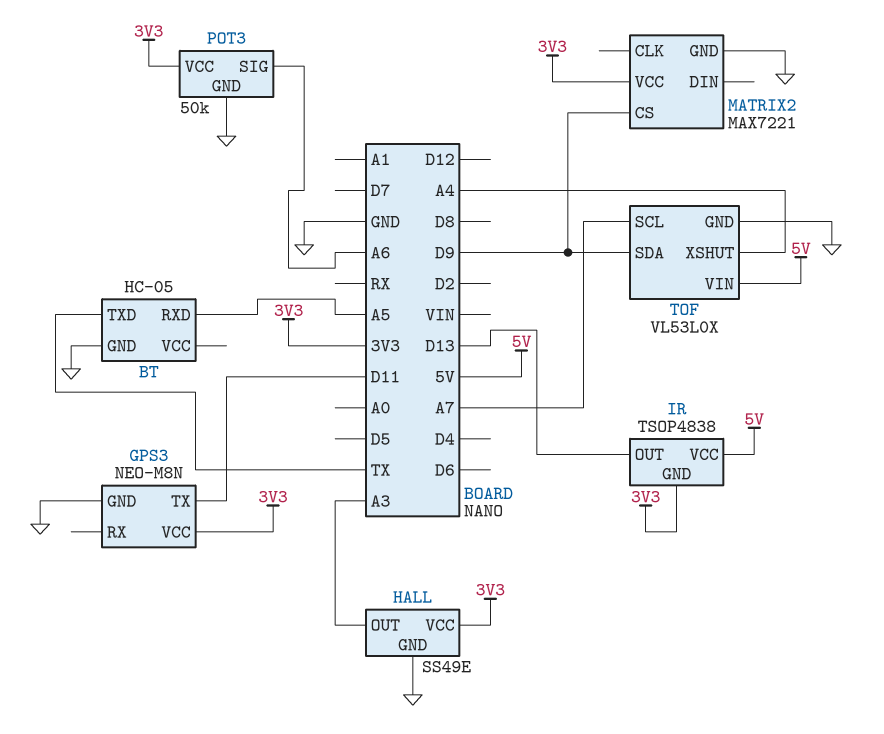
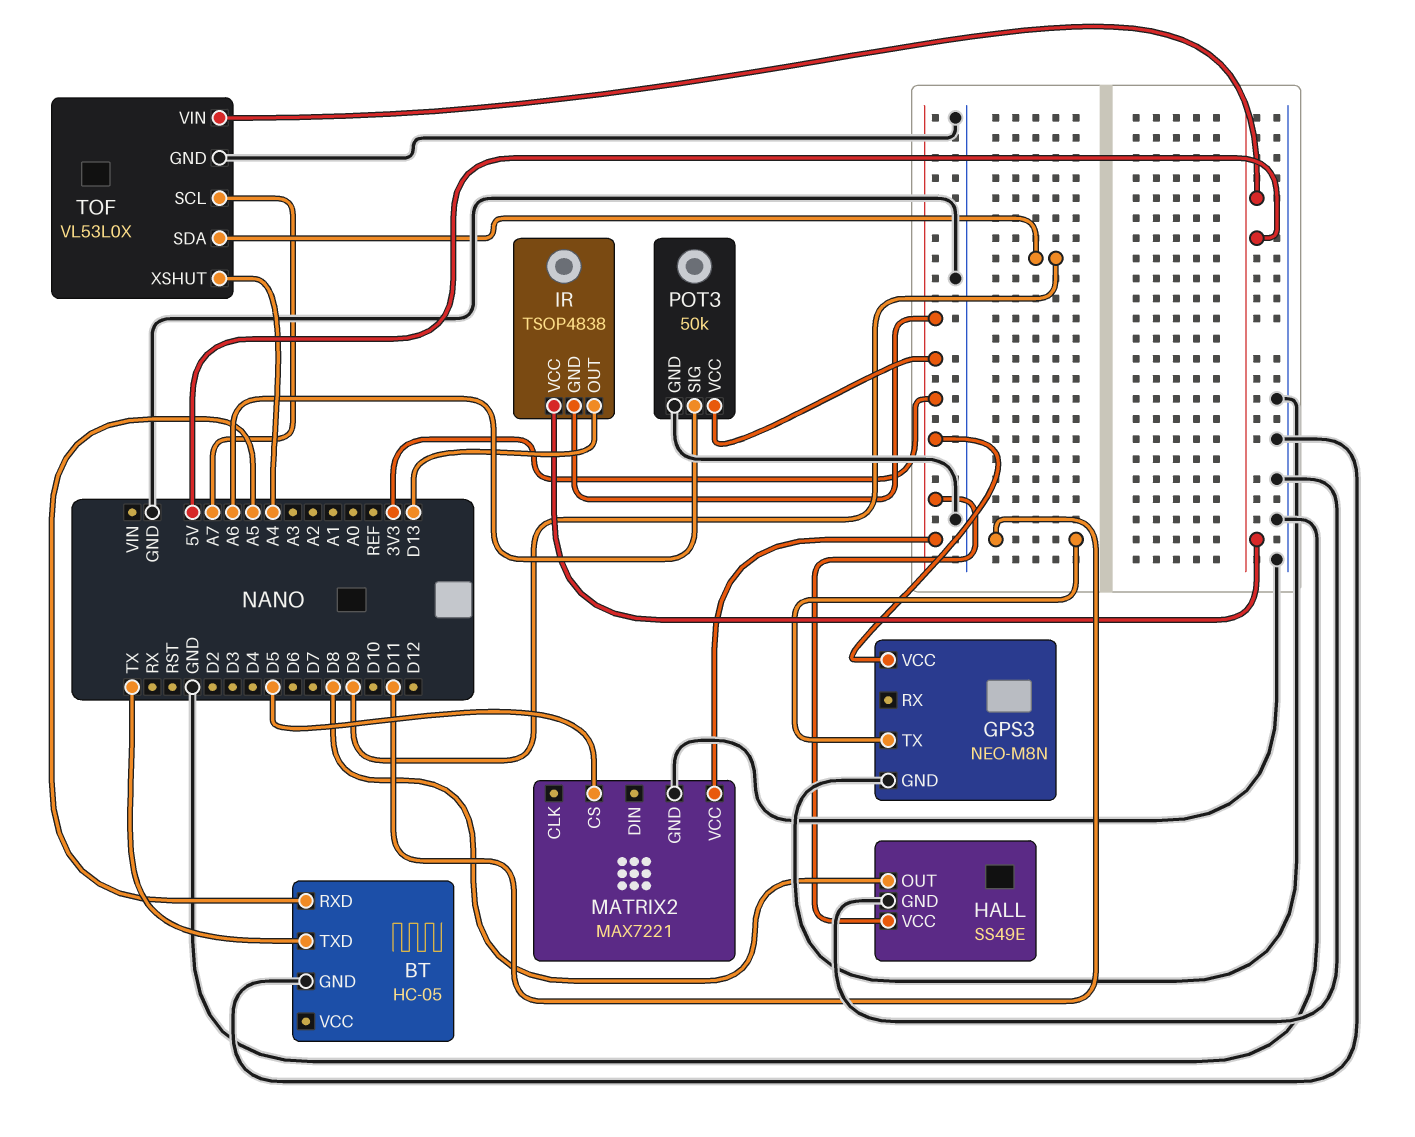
HALL pin OUT: A3 -> D8
MATRIX2 pin CS: D9 -> D5

